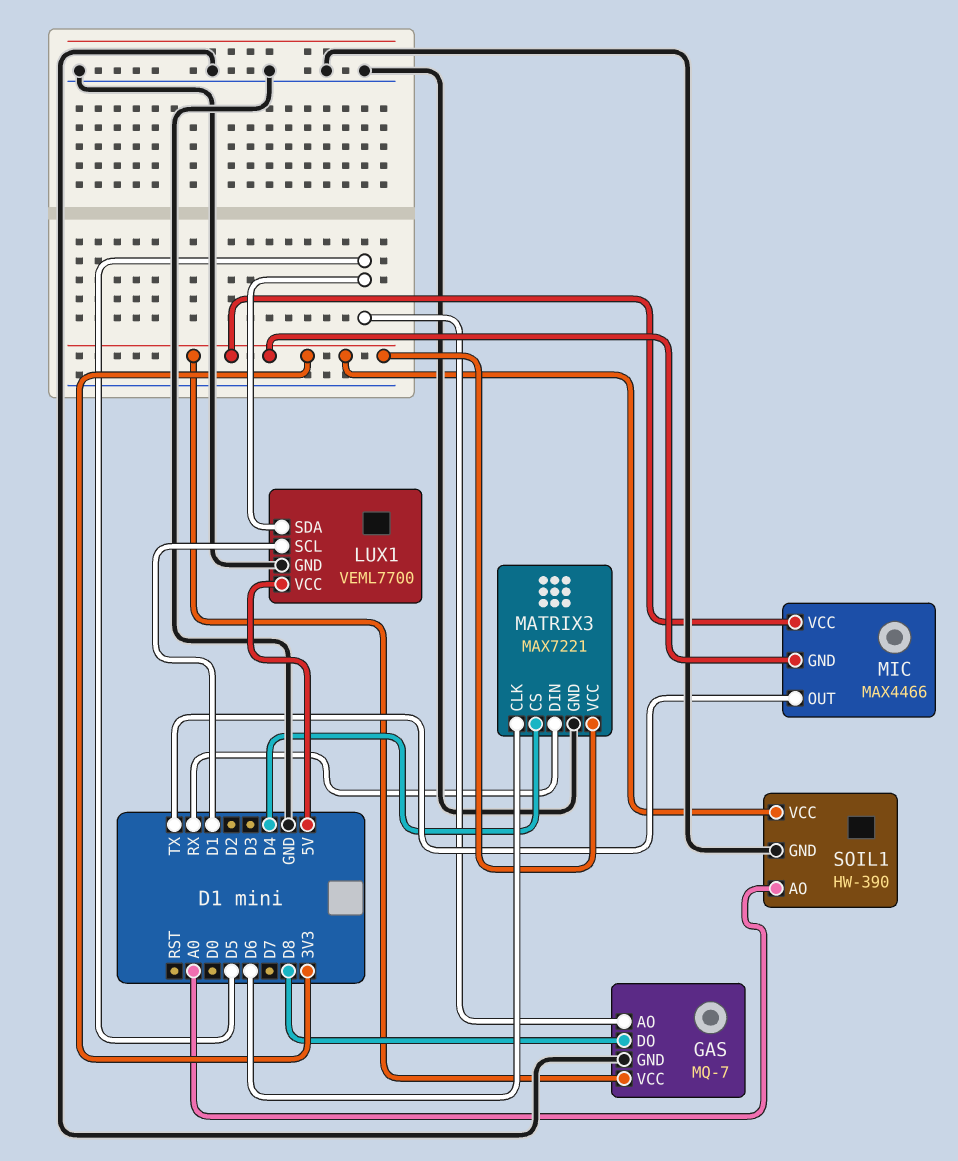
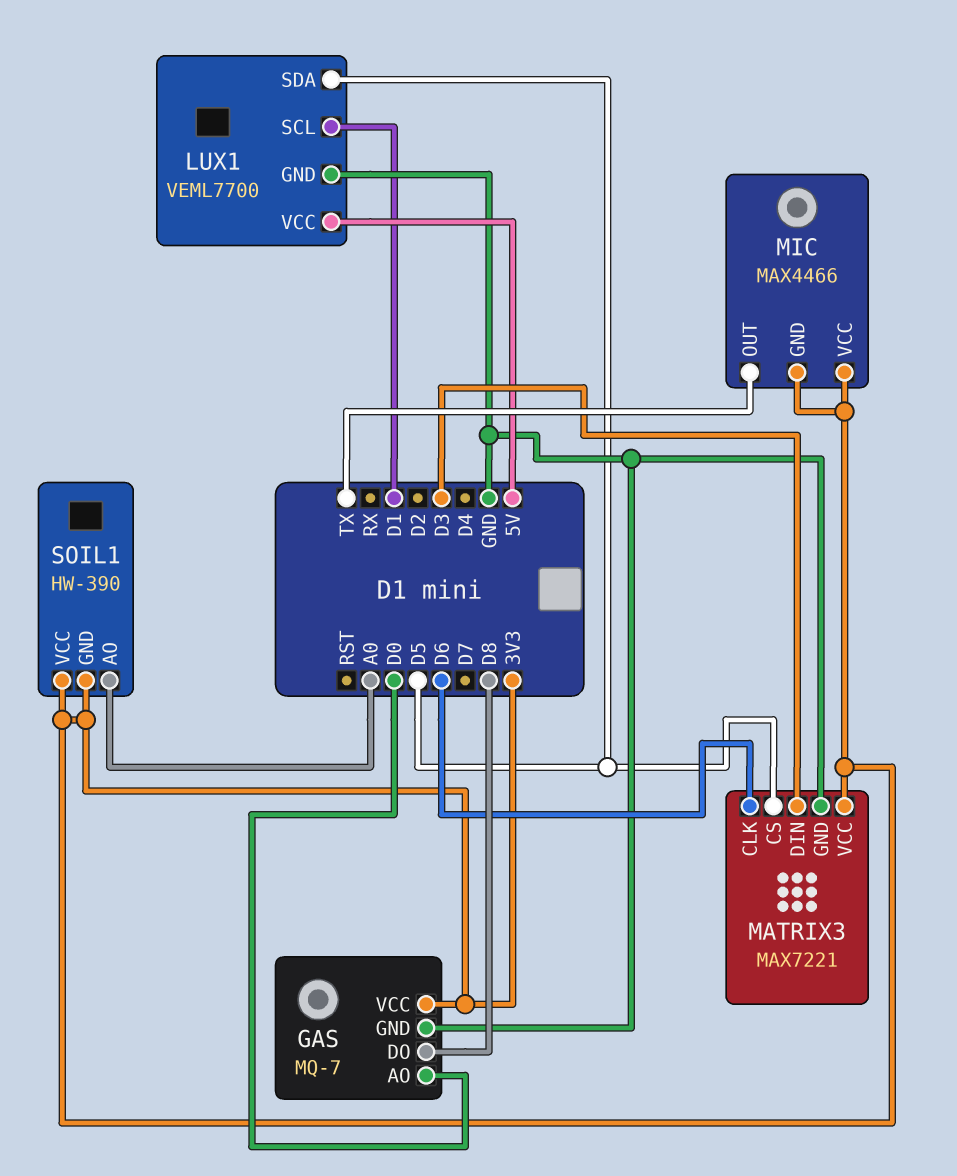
GAS pin AO: D5 -> D0
MATRIX3 pin CS: D4 -> D5
MATRIX3 pin DIN: RX -> D3
SOIL1 pin GND: GND -> 3V3

